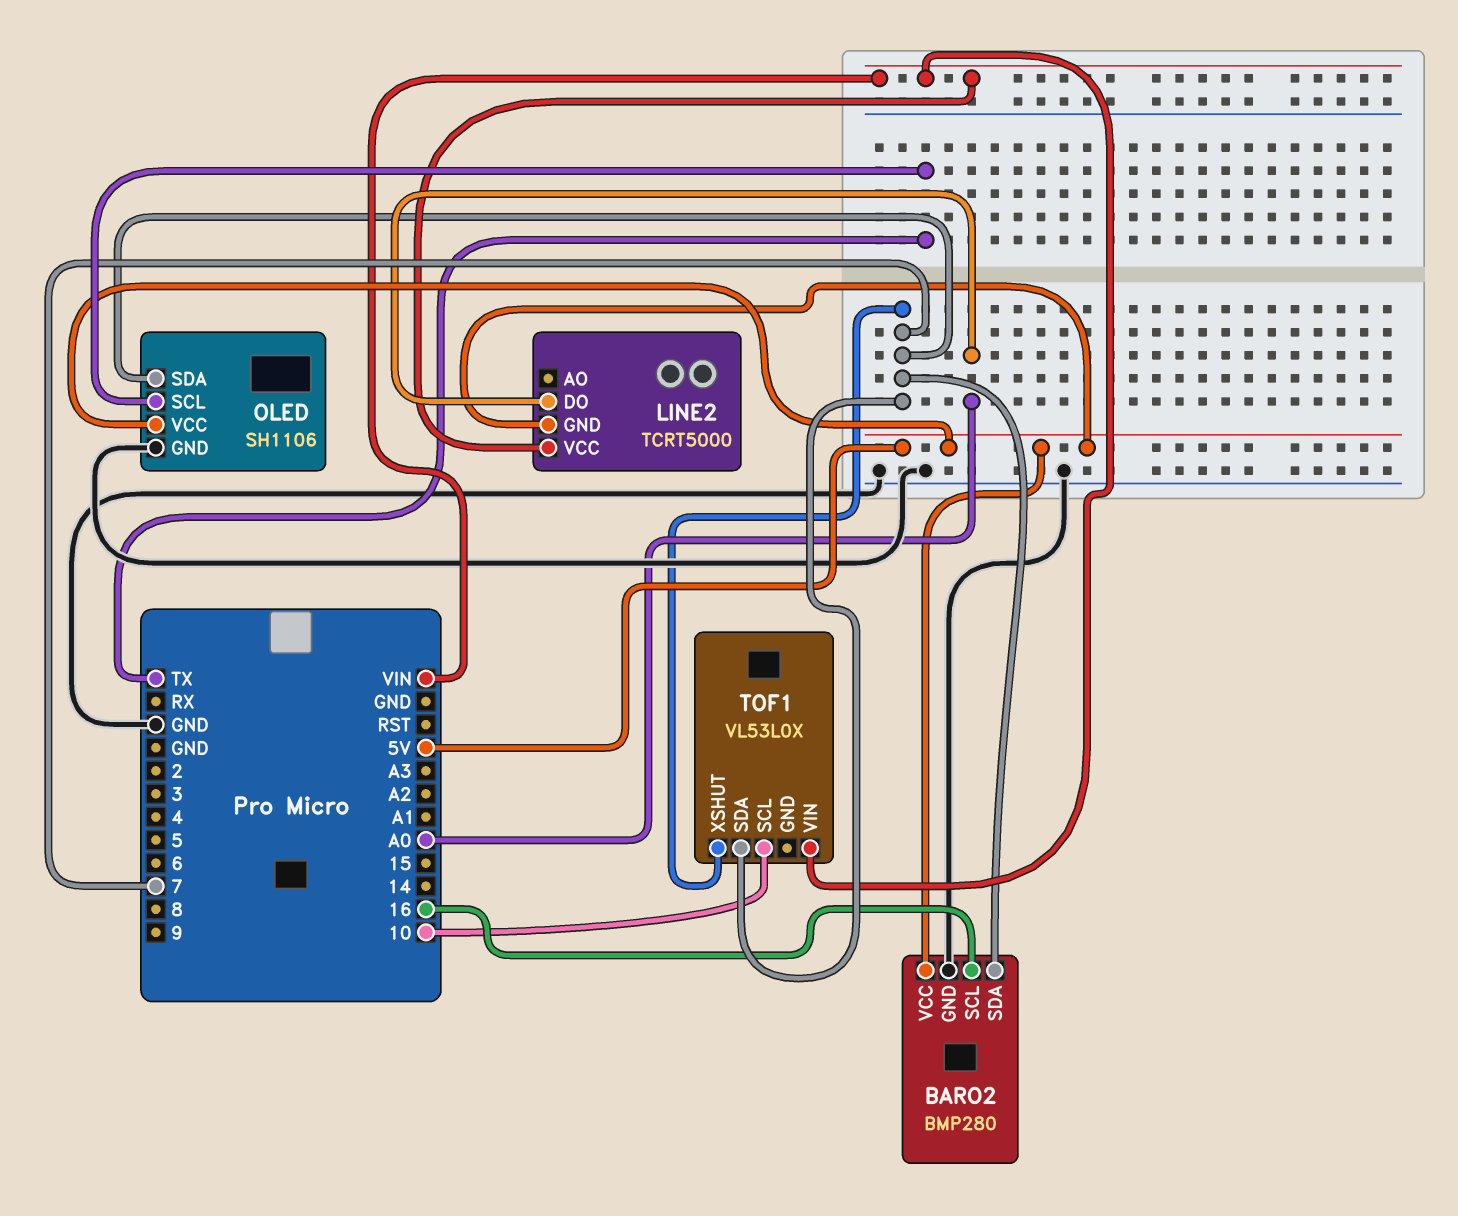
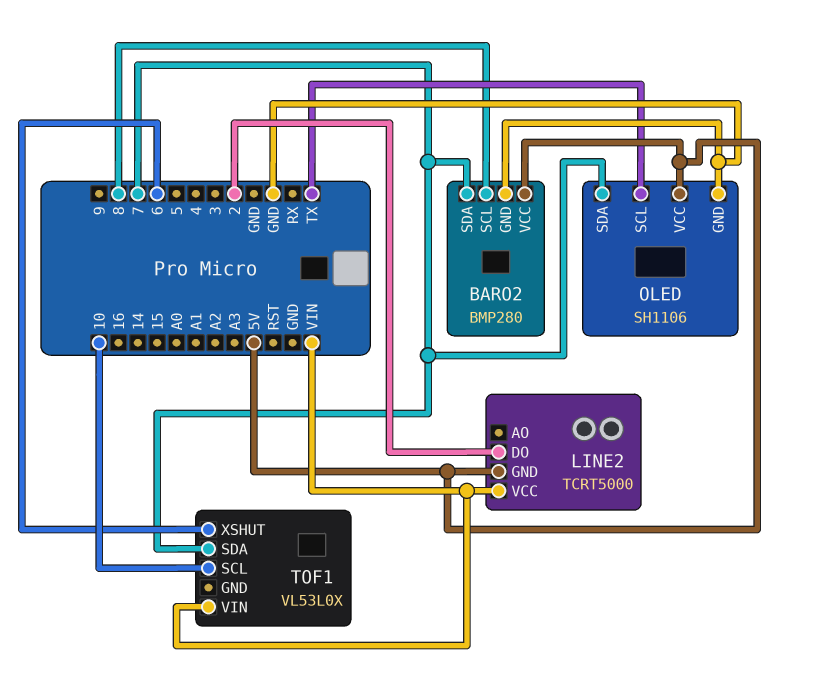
BARO2 pin SCL: 16 -> 8
LINE2 pin DO: A0 -> 2
TOF1 pin XSHUT: 7 -> 6

